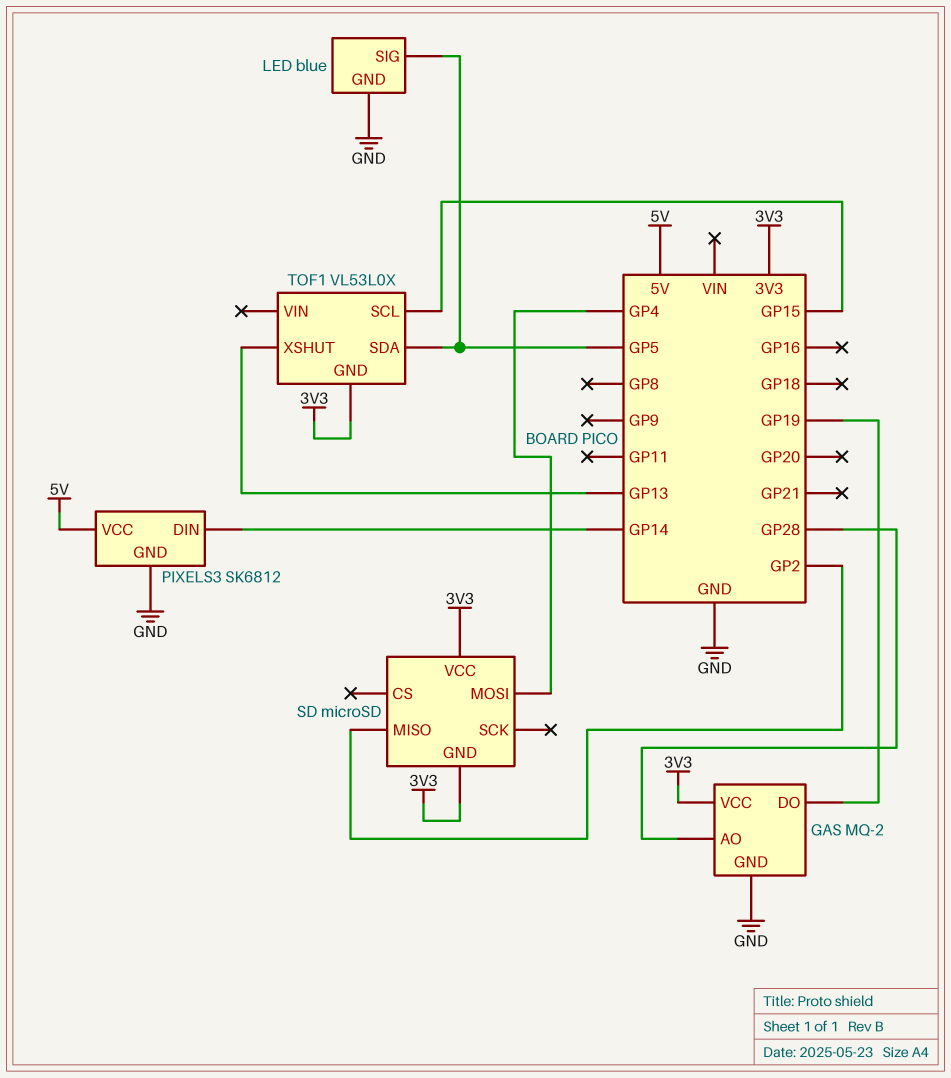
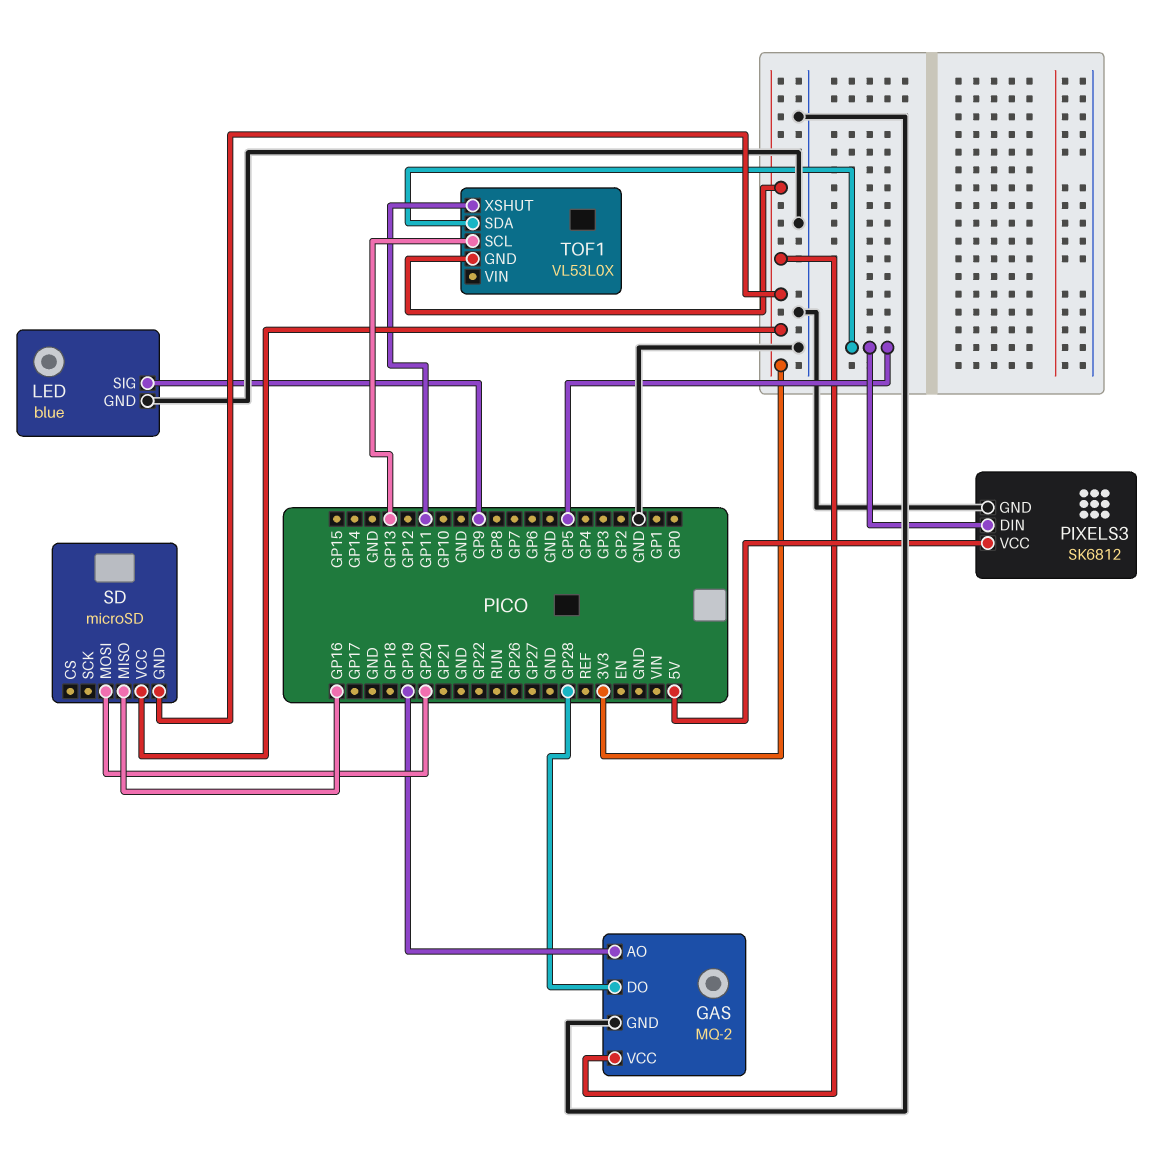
GAS pin AO: GP28 -> GP19
GAS pin DO: GP19 -> GP28
LED pin SIG: GP5 -> GP9
PIXELS3 pin DIN: GP14 -> GP5
SD pin MISO: GP2 -> GP16
SD pin MOSI: GP4 -> GP20
TOF1 pin SCL: GP15 -> GP13
TOF1 pin XSHUT: GP13 -> GP11

